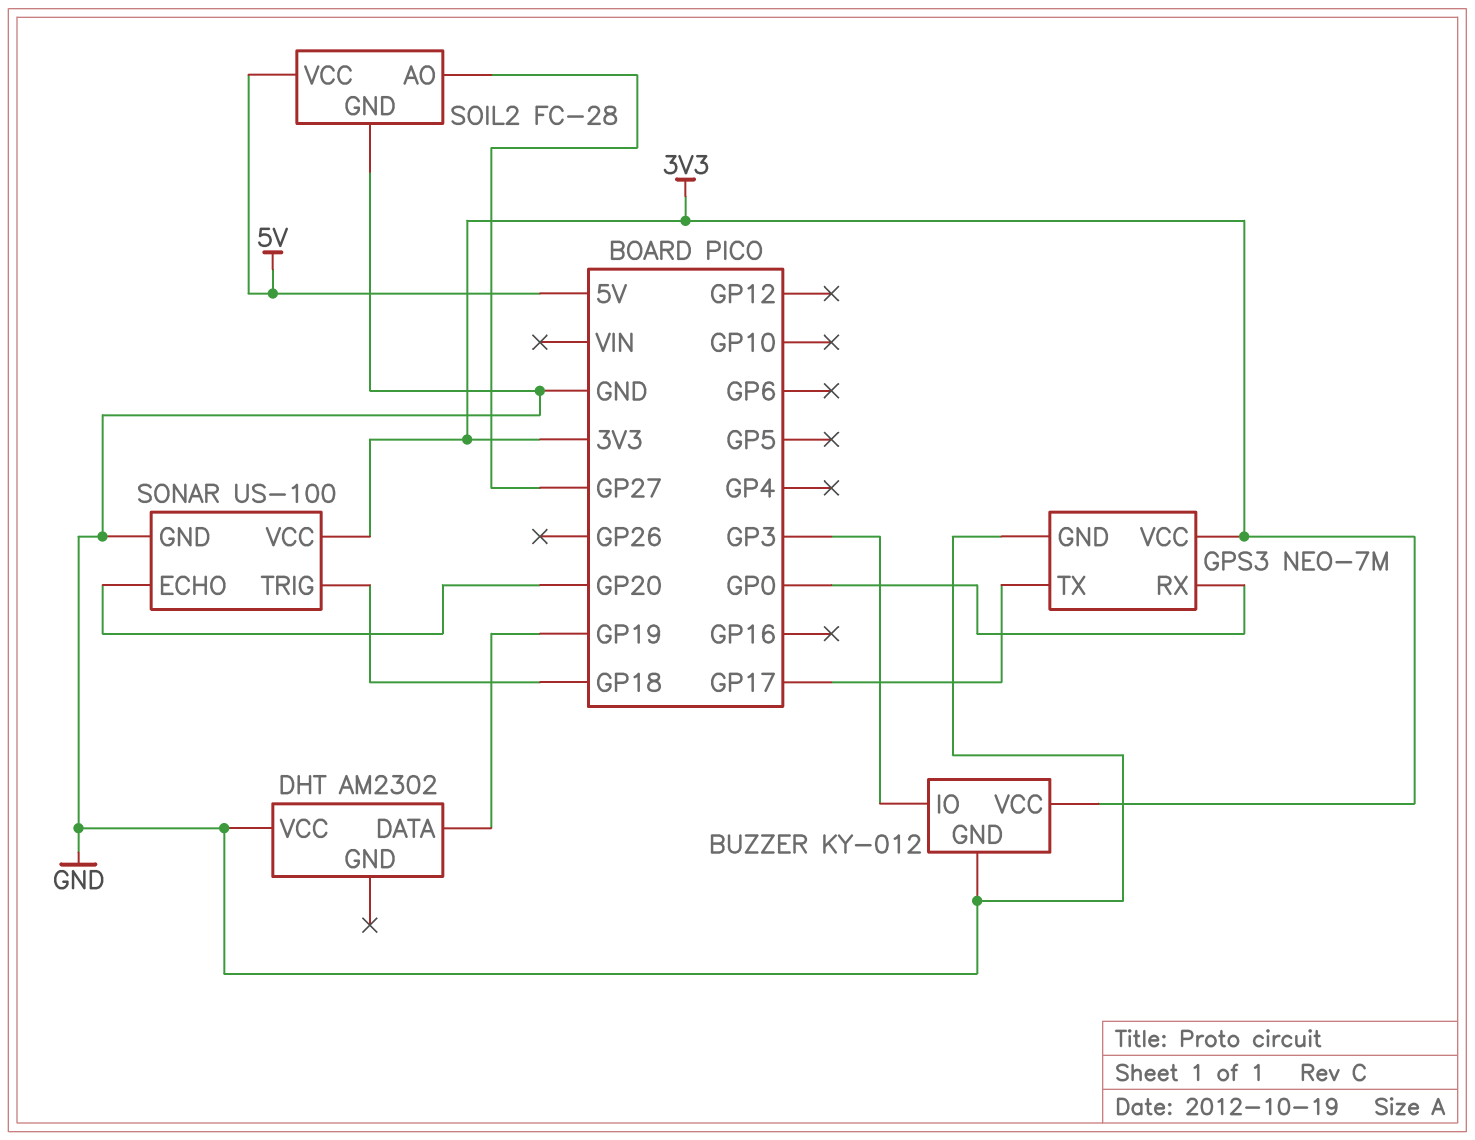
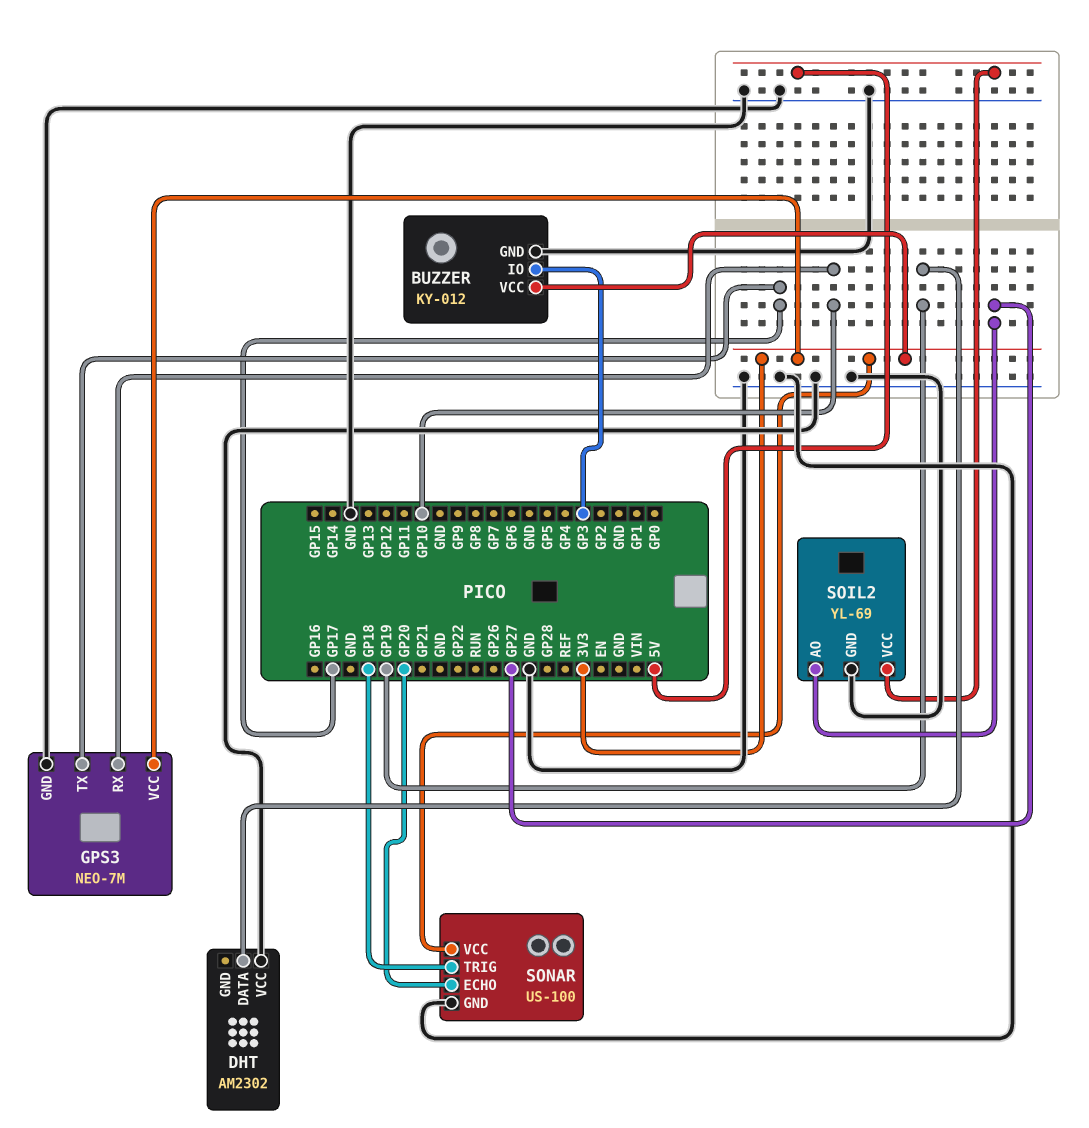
GPS3 pin RX: GP0 -> GP10
SOIL2: FC-28 -> YL-69

